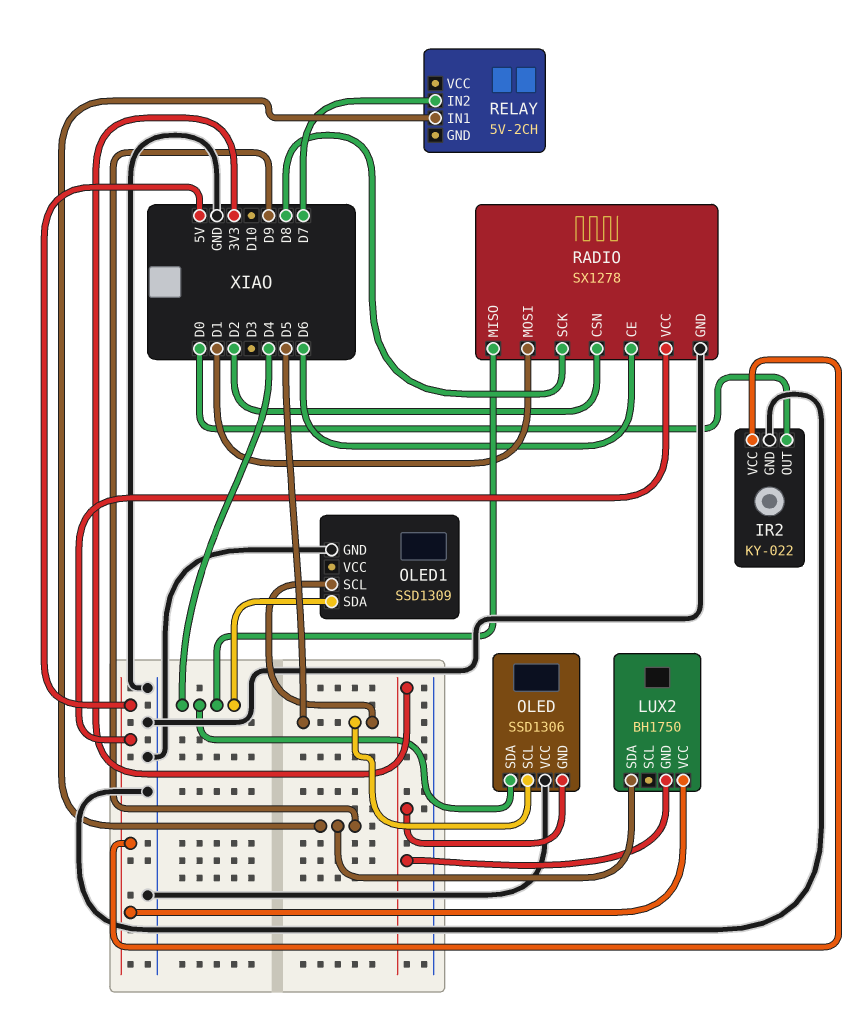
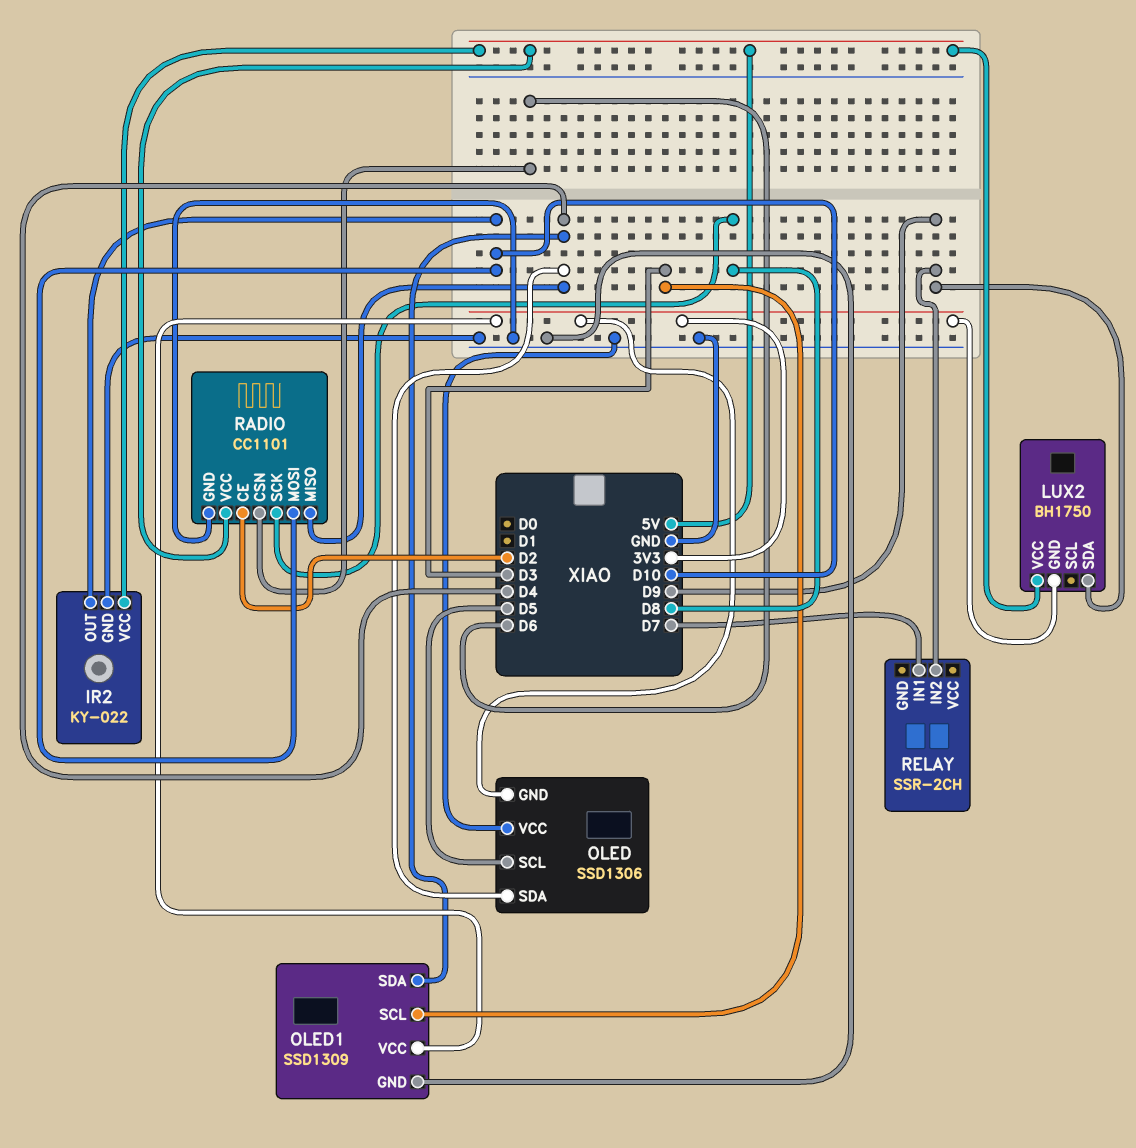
IR2 pin OUT: D0 -> D10
OLED1 pin SCL: D5 -> D3
OLED1 pin VCC: none -> 3V3
RADIO: SX1278 -> CC1101
RADIO pin CE: D6 -> D2
RADIO pin CSN: D2 -> D6
RADIO pin MOSI: D1 -> D10
RELAY: 5V-2CH -> SSR-2CH
RELAY pin IN1: D9 -> D7
RELAY pin IN2: D7 -> D9

